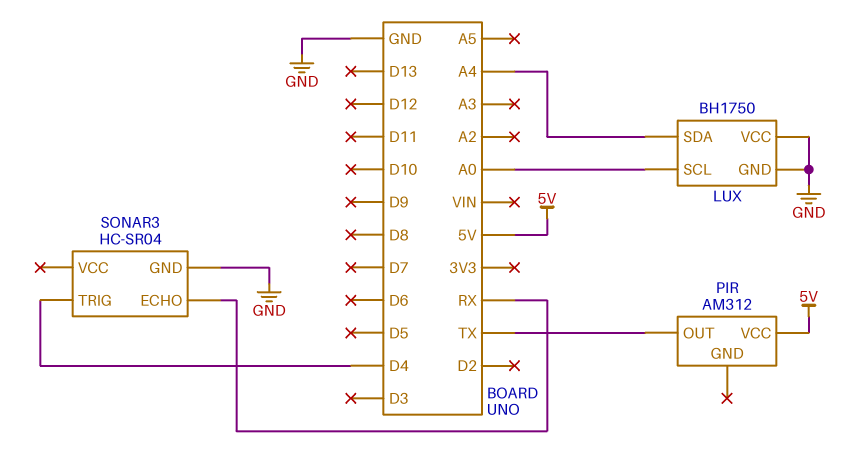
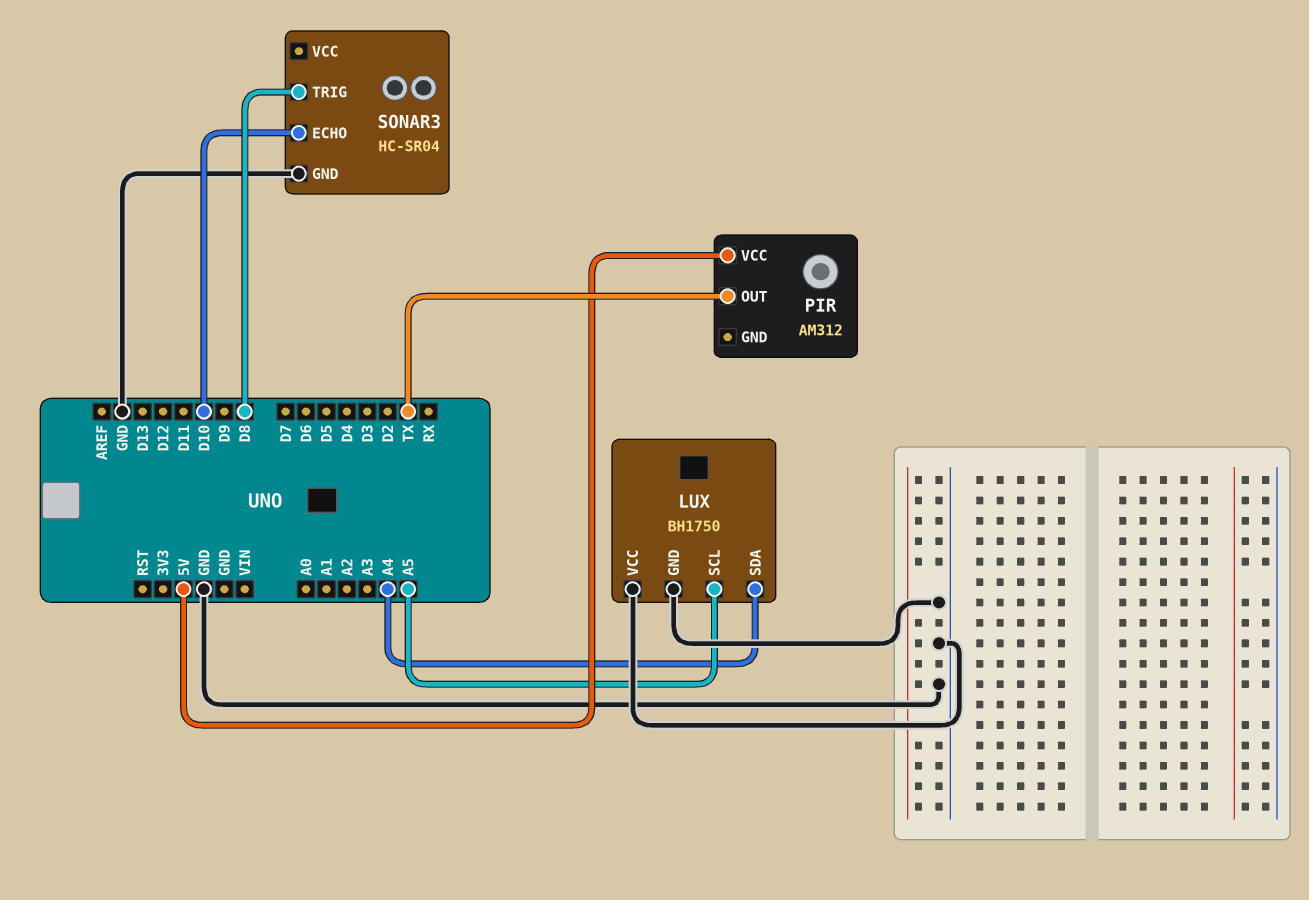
LUX pin SCL: A0 -> A5
SONAR3 pin ECHO: RX -> D10
SONAR3 pin TRIG: D4 -> D8

